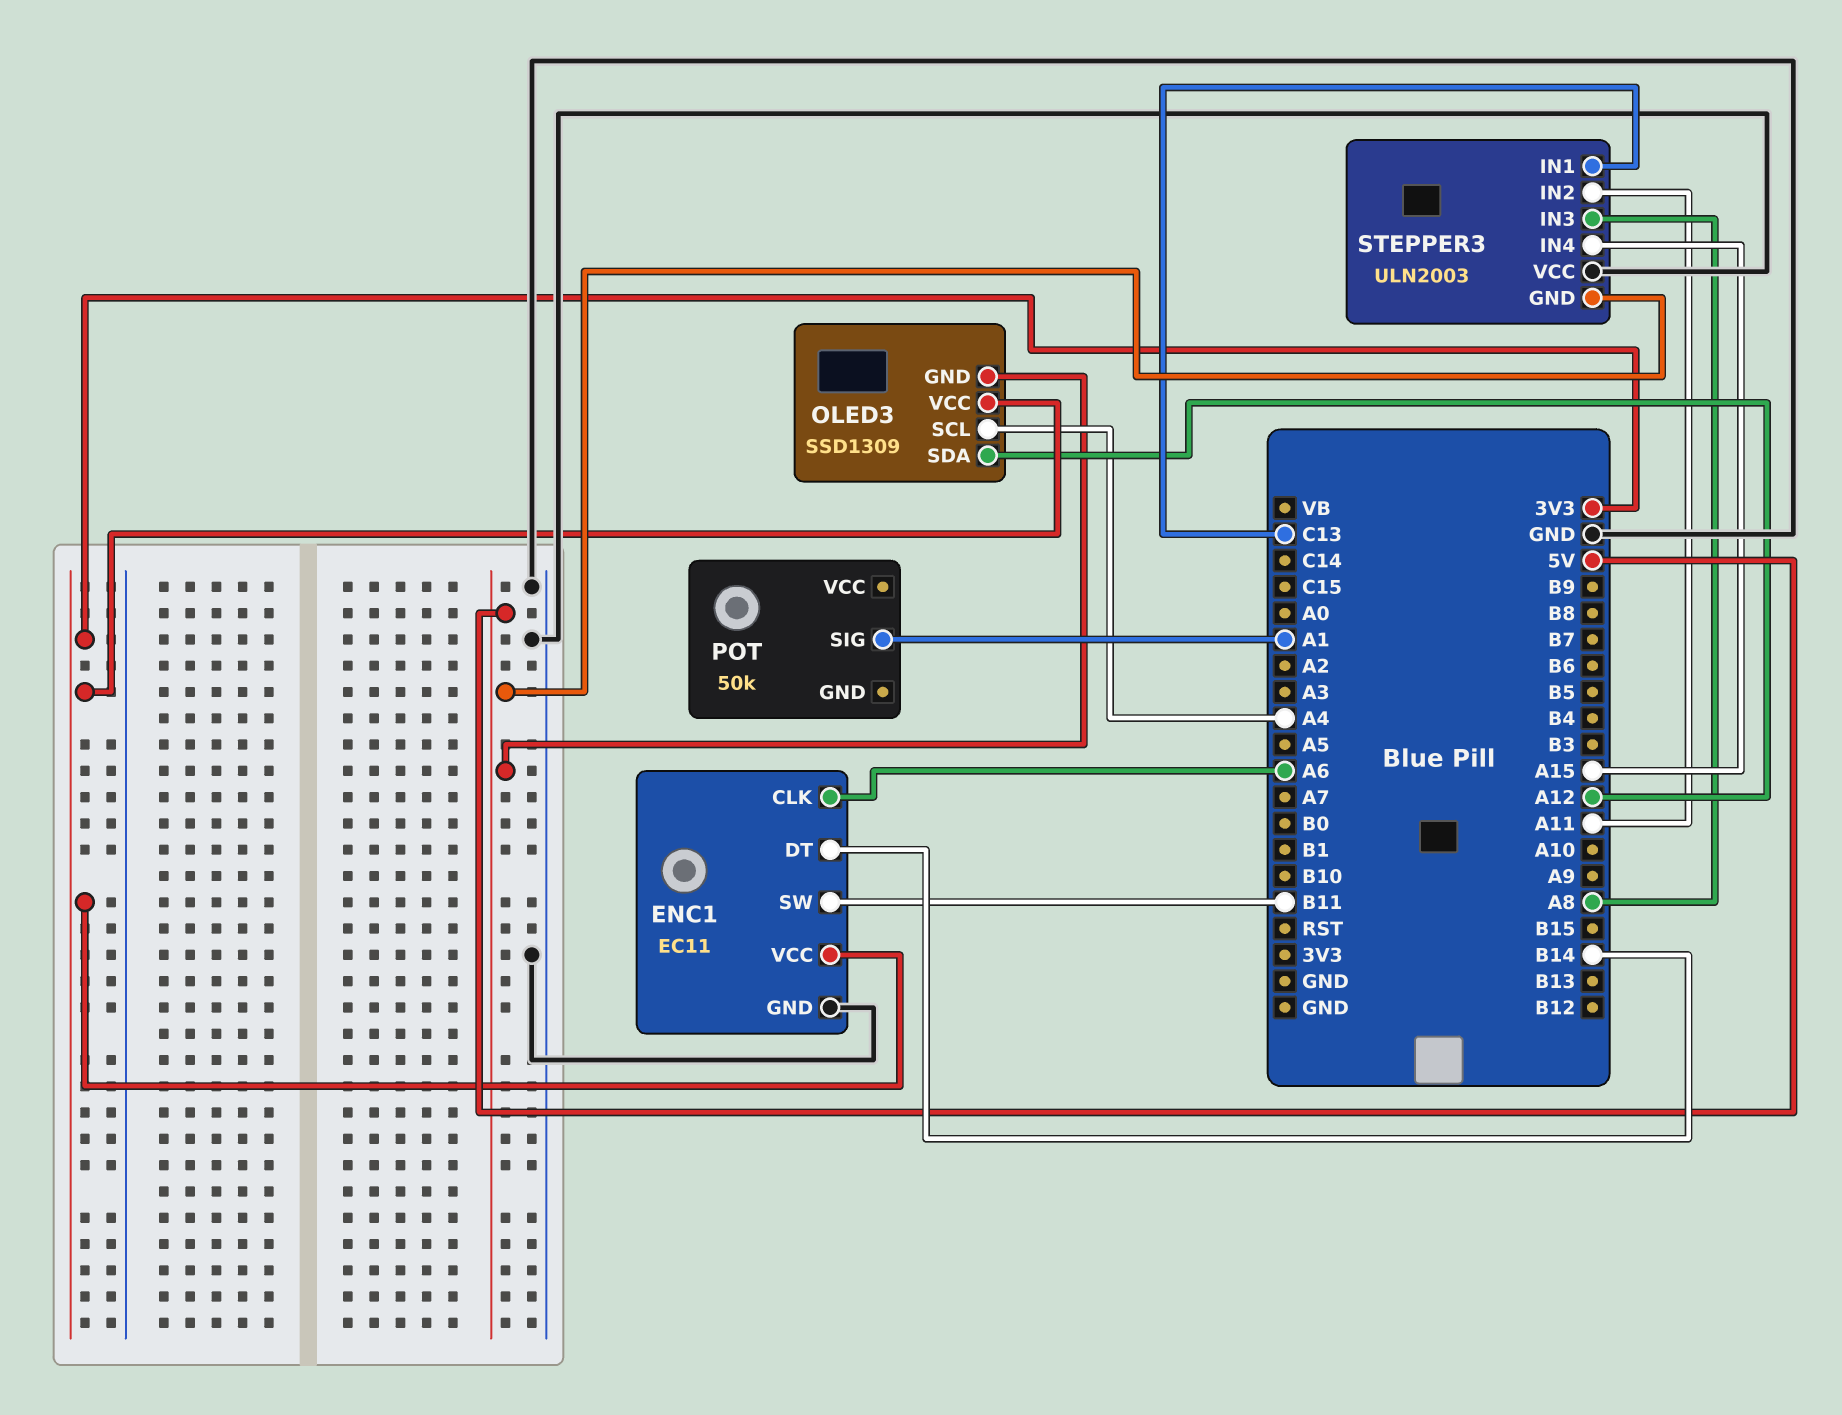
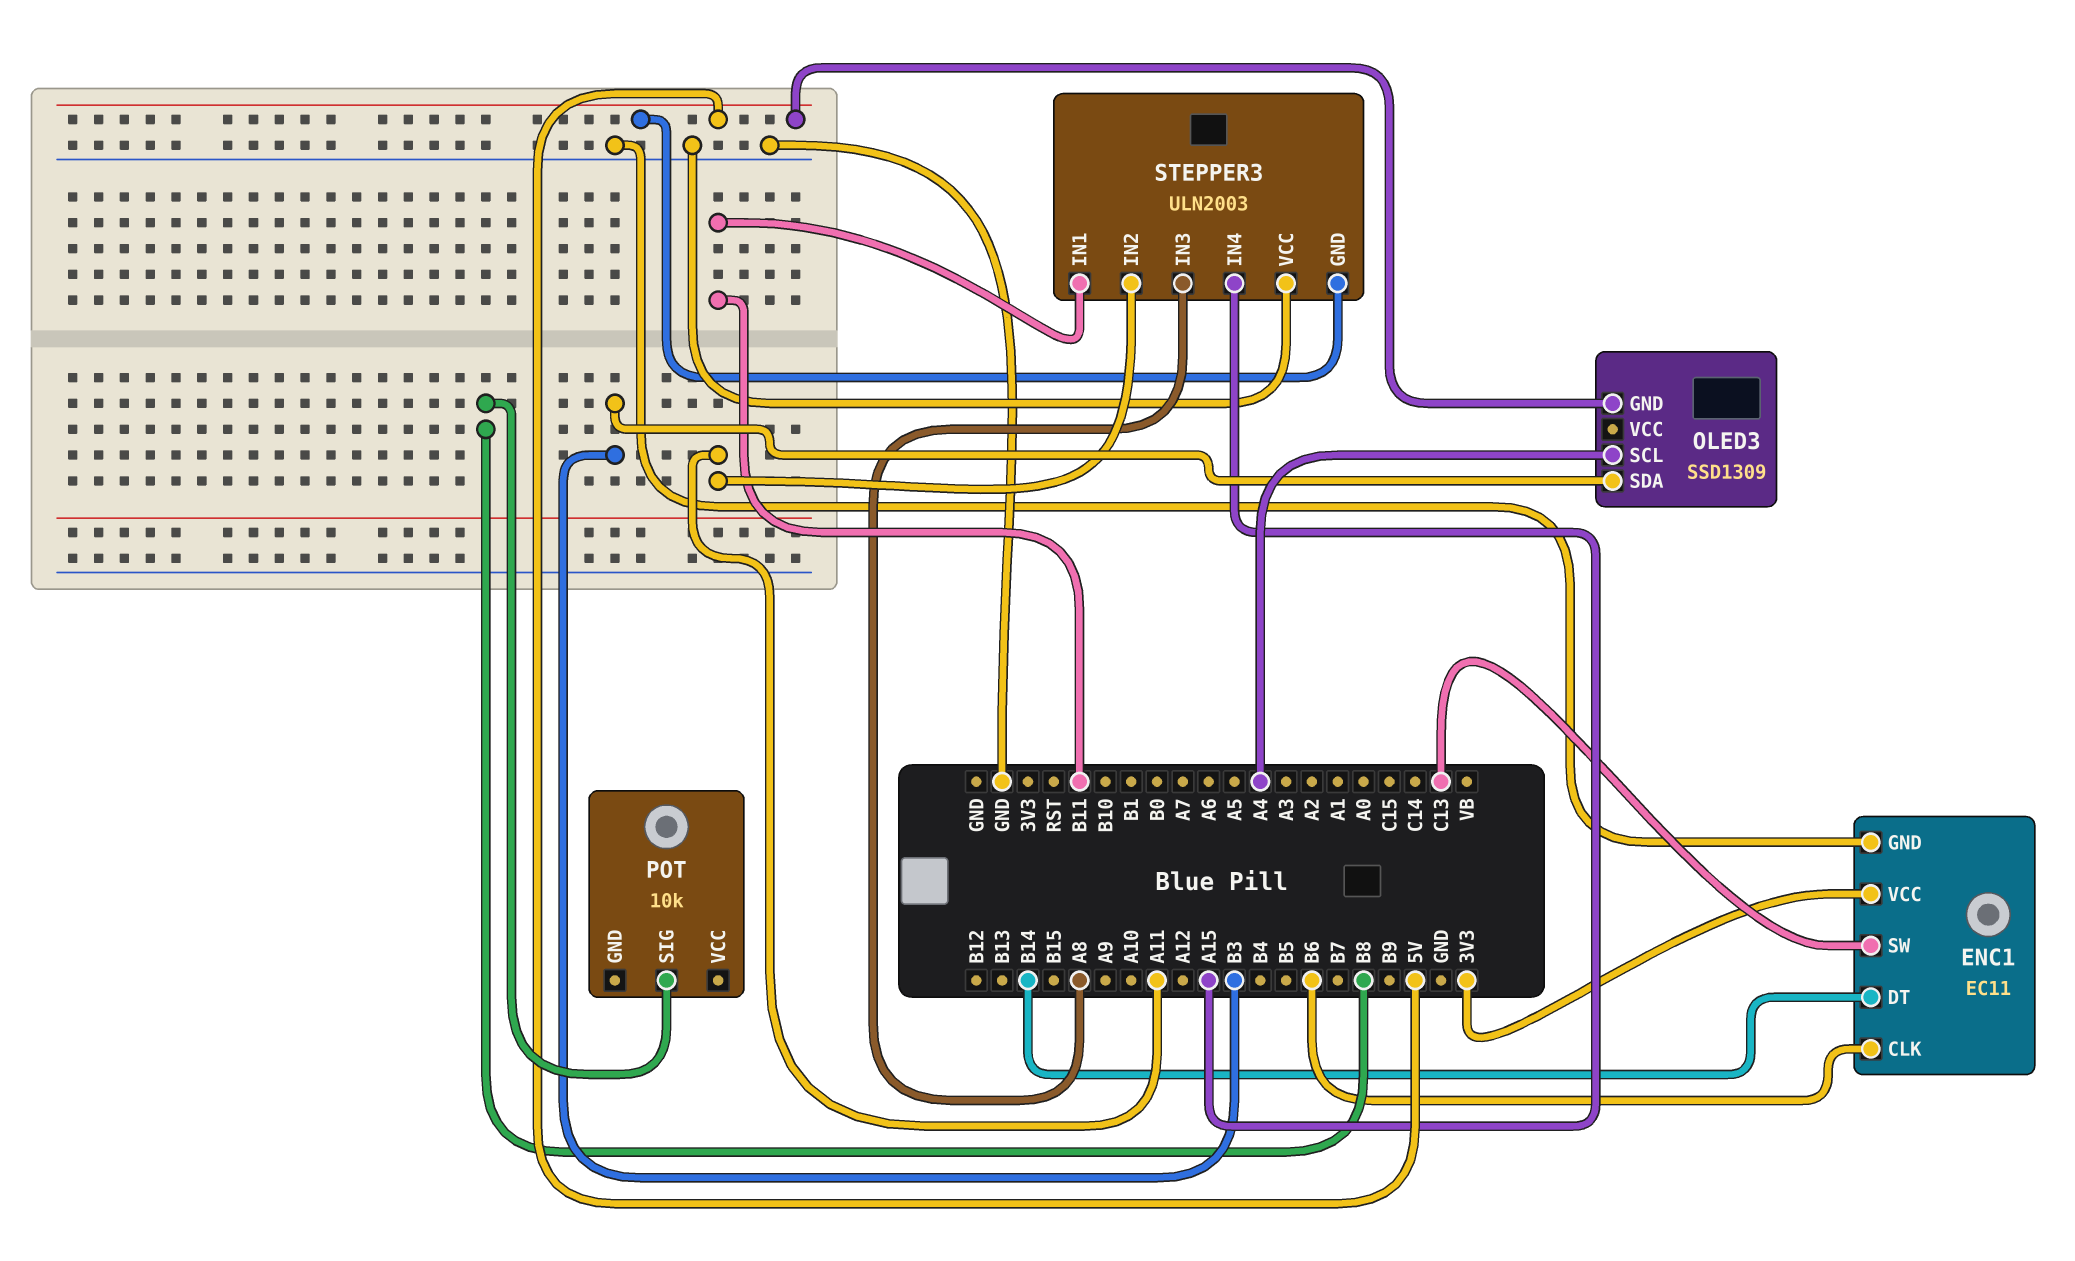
ENC1 pin CLK: A6 -> B6
ENC1 pin SW: B11 -> C13
OLED3 pin SDA: A12 -> B3
OLED3 pin VCC: 3V3 -> none
POT: 50k -> 10k
POT pin SIG: A1 -> B8
STEPPER3 pin IN1: C13 -> B11

